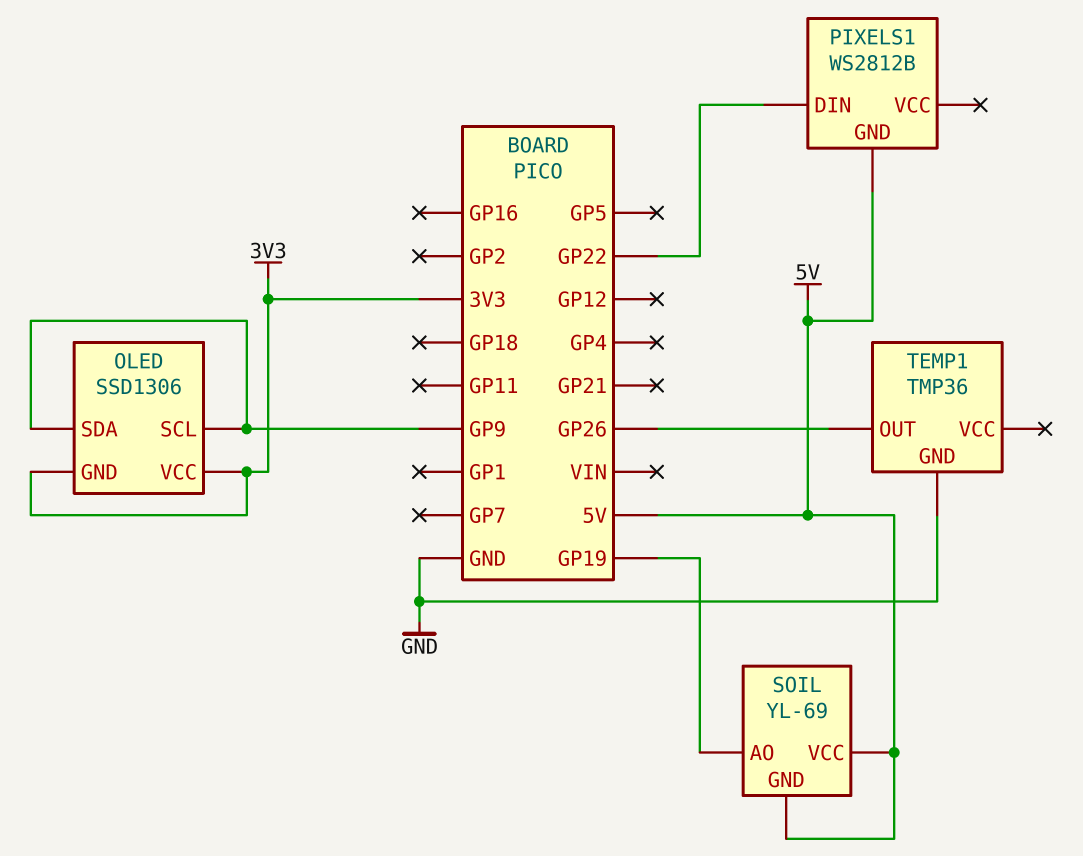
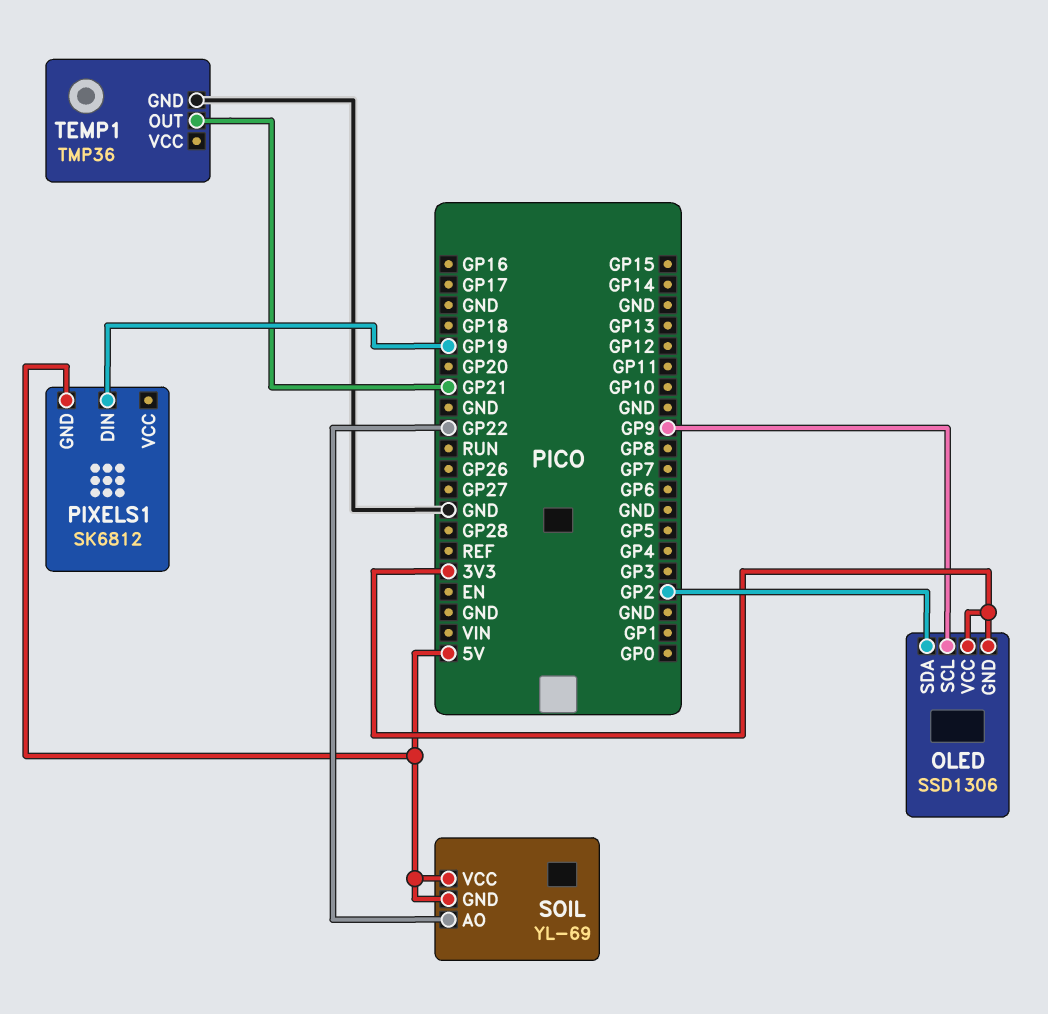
OLED pin SDA: GP9 -> GP2
PIXELS1: WS2812B -> SK6812
PIXELS1 pin DIN: GP22 -> GP19
SOIL pin AO: GP19 -> GP22
TEMP1 pin OUT: GP26 -> GP21

